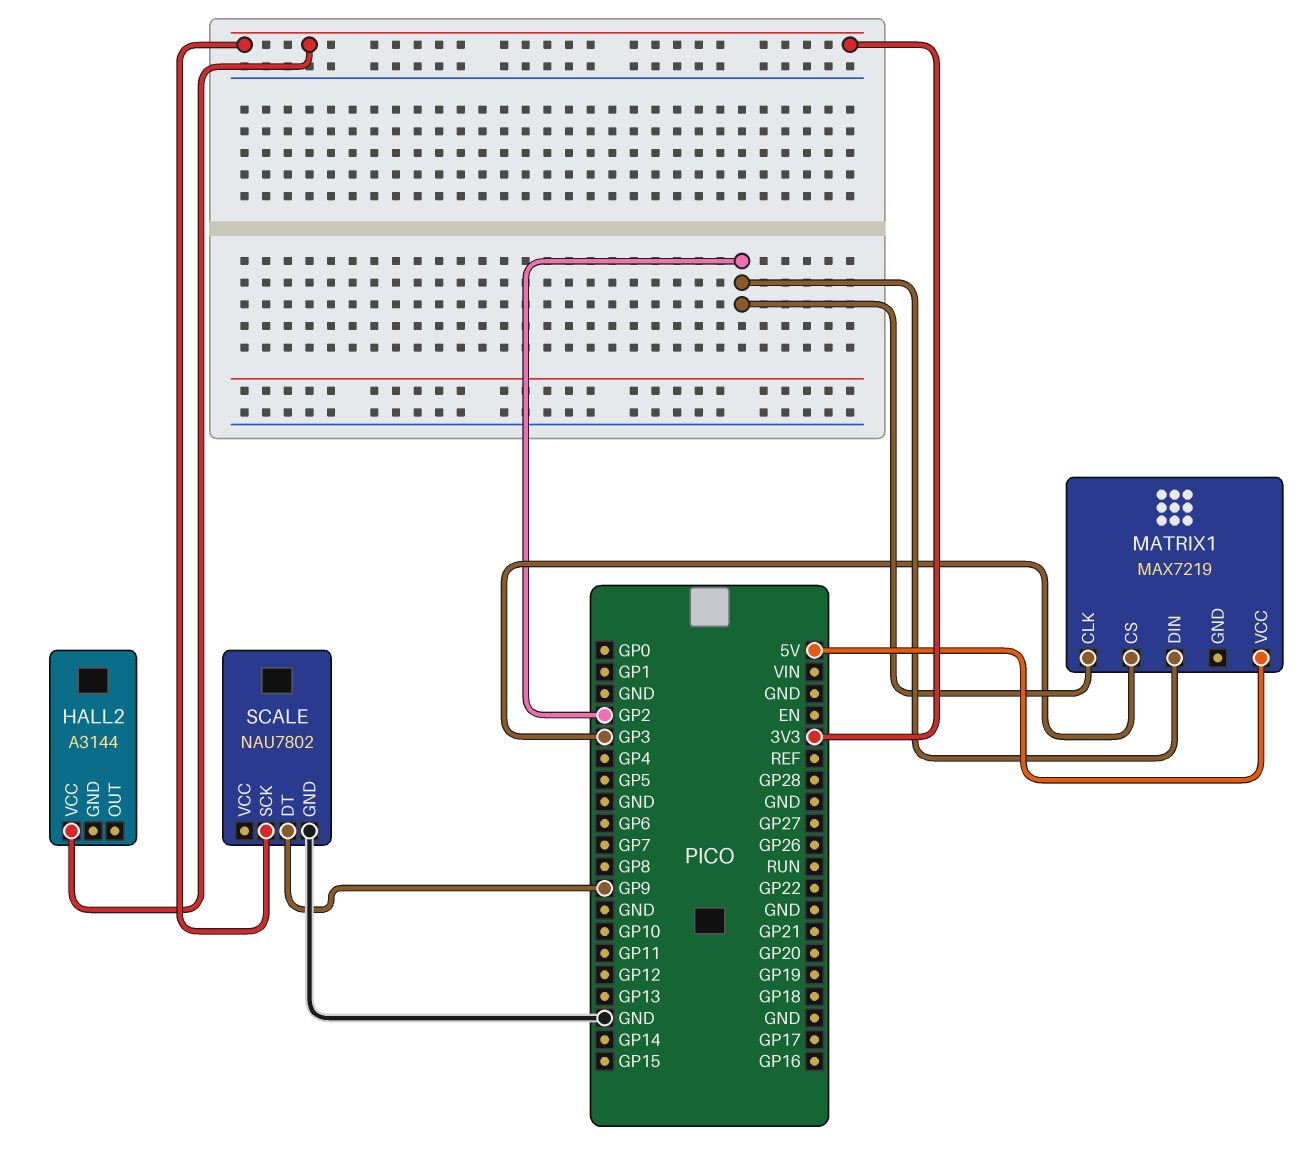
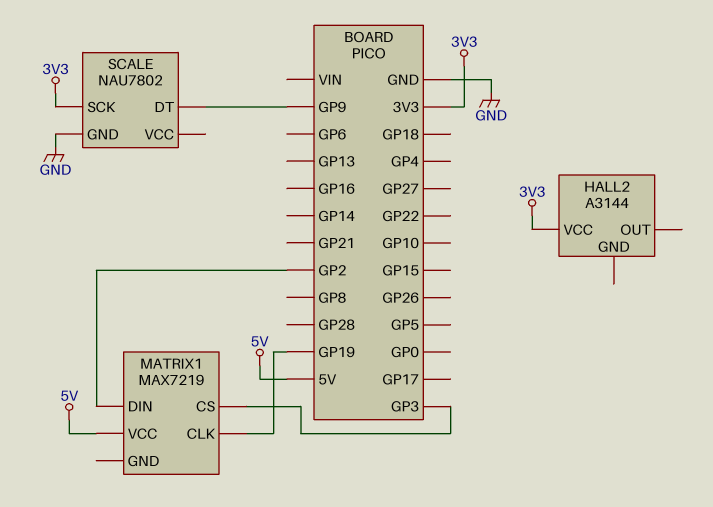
MATRIX1 pin CLK: GP2 -> GP19

